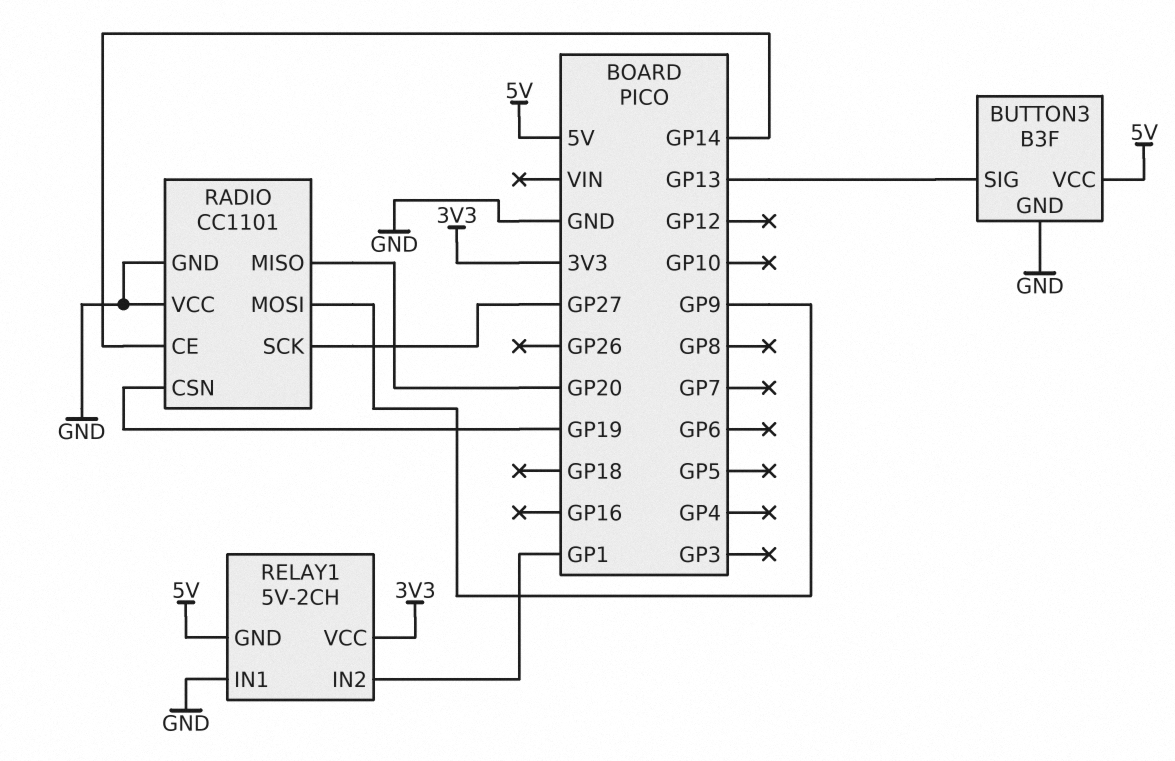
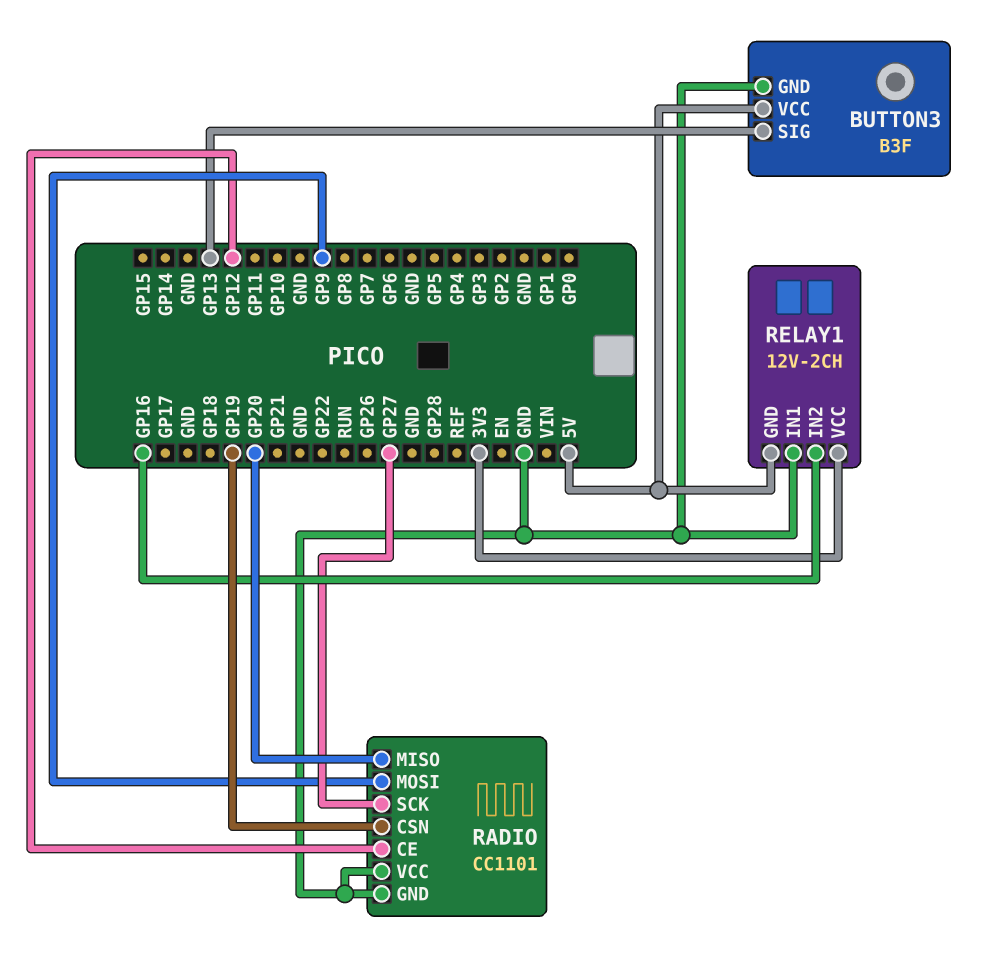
RADIO pin CE: GP14 -> GP12
RELAY1: 5V-2CH -> 12V-2CH
RELAY1 pin IN2: GP1 -> GP16

